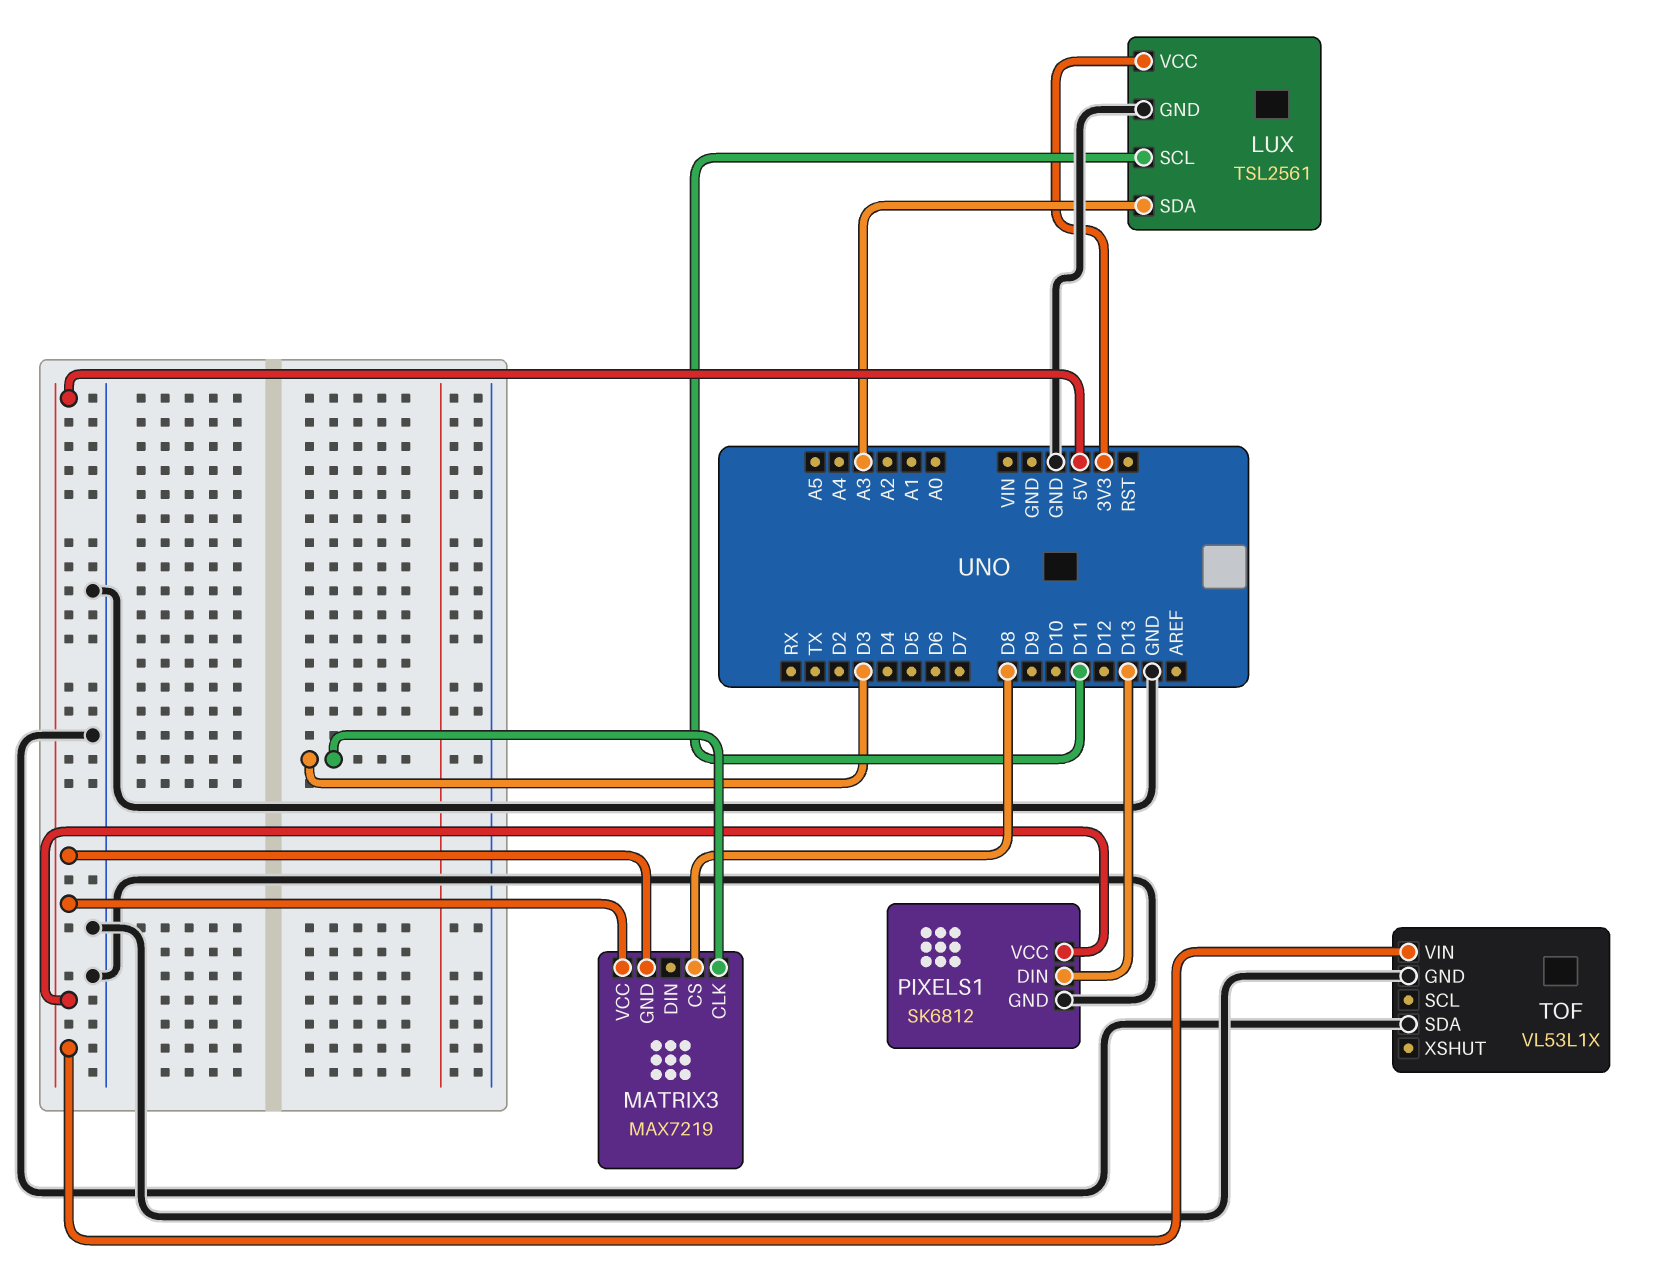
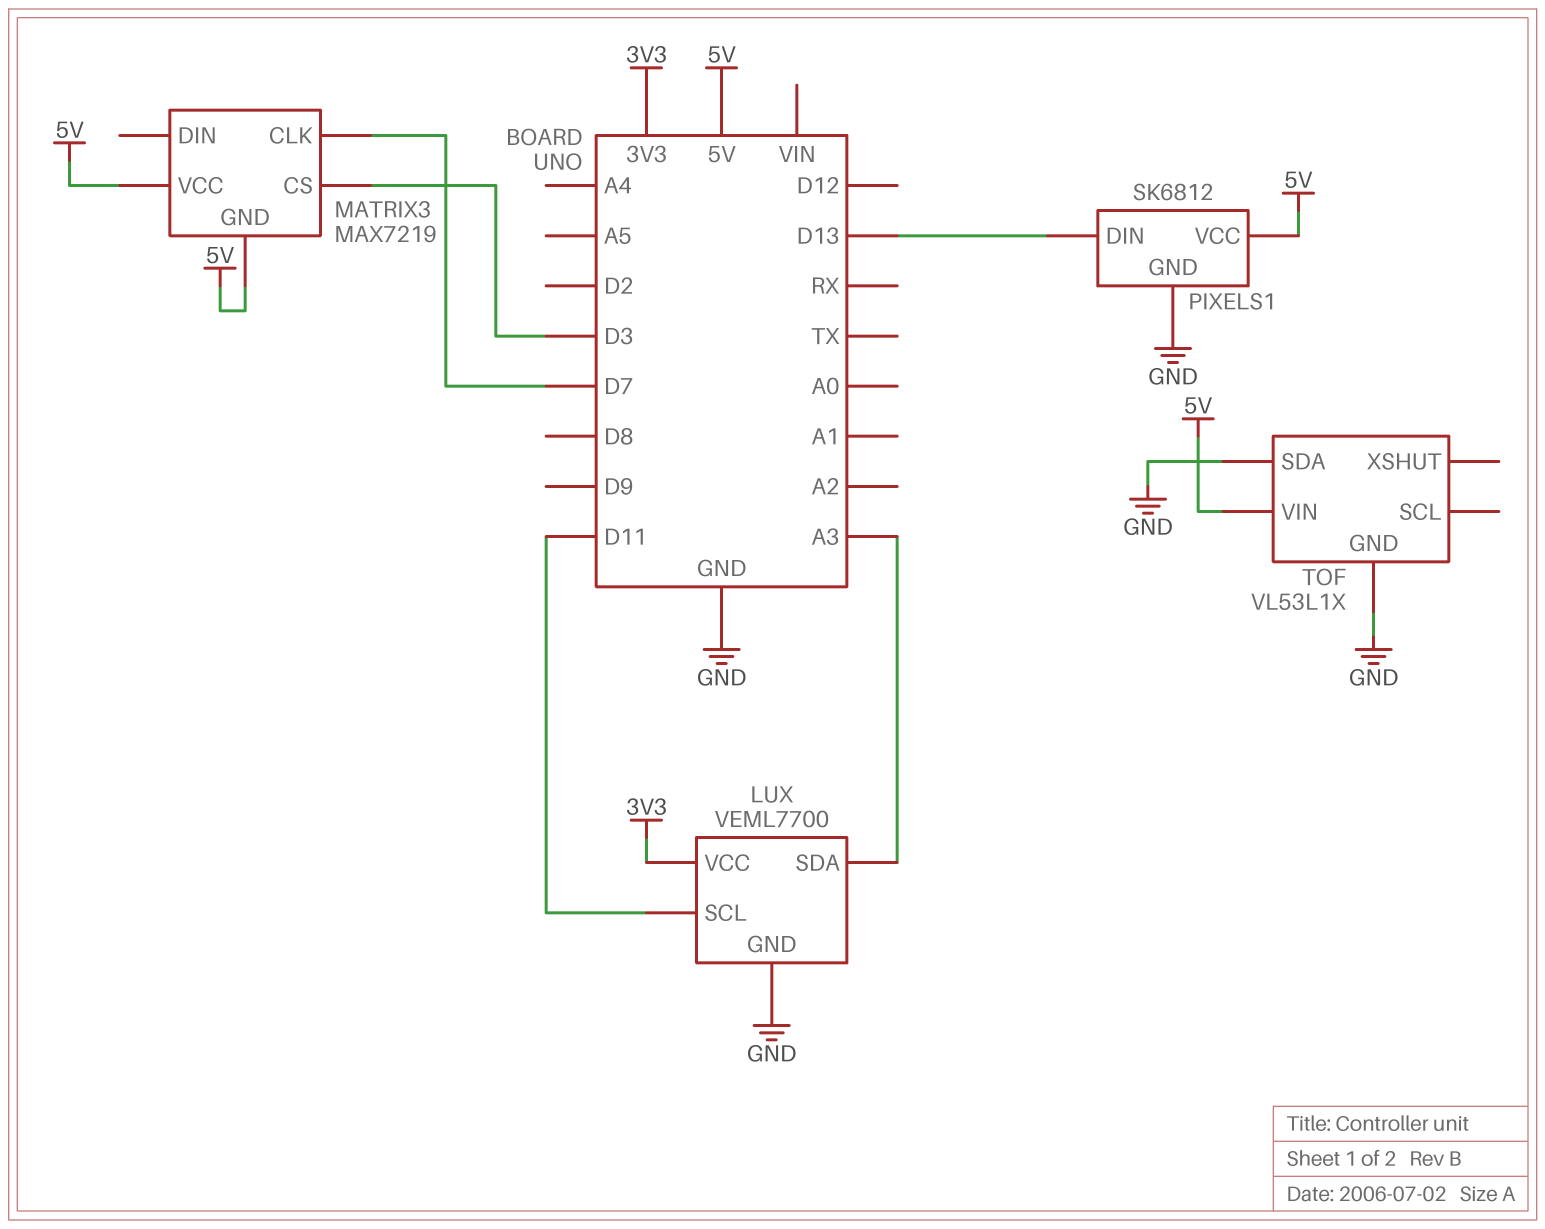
LUX: TSL2561 -> VEML7700
MATRIX3 pin CLK: D3 -> D7
MATRIX3 pin CS: D8 -> D3

